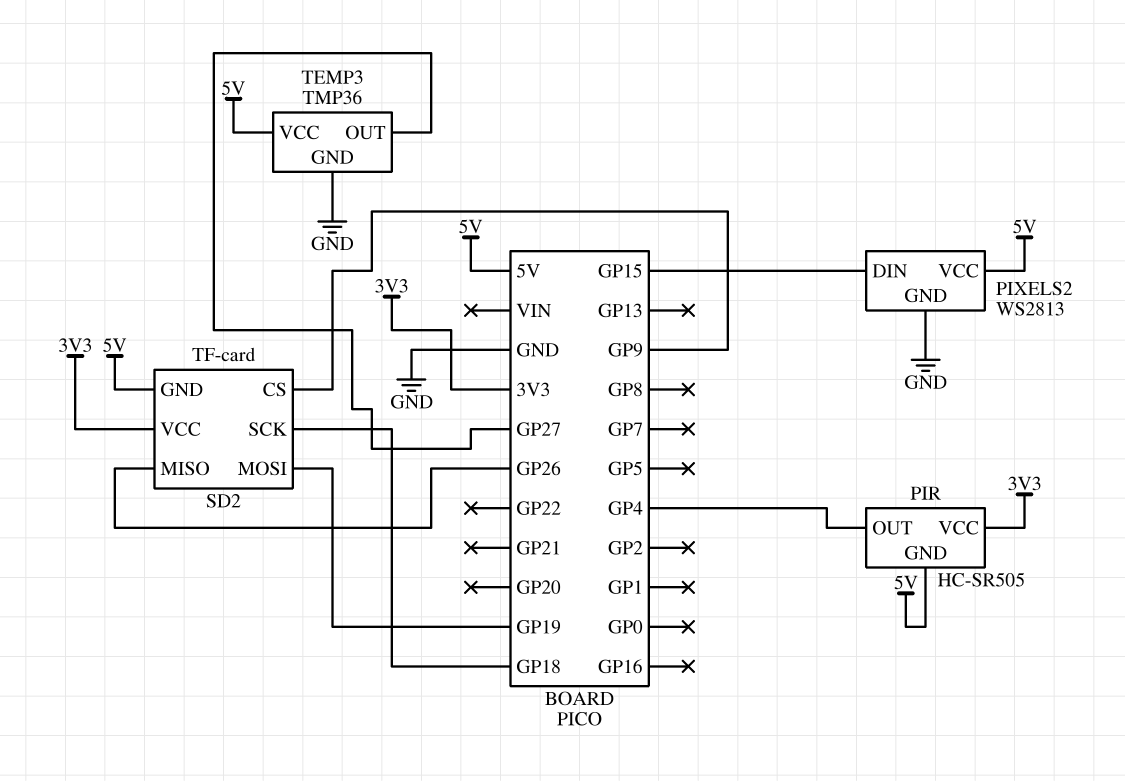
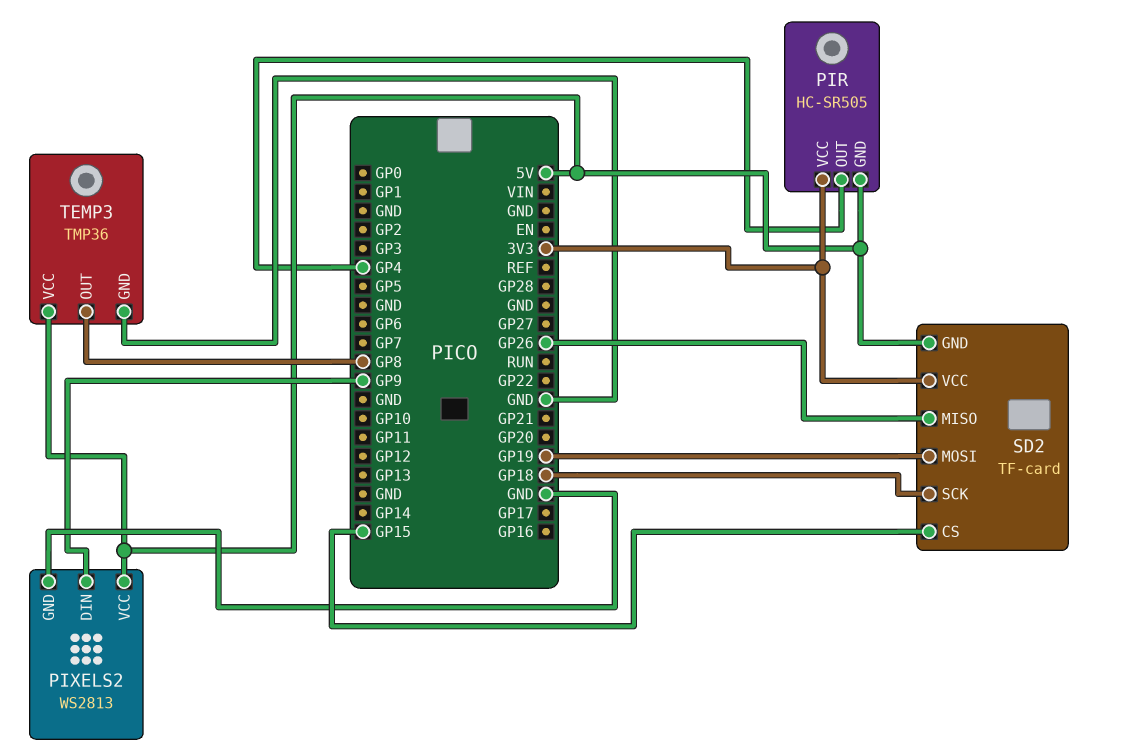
PIXELS2 pin DIN: GP15 -> GP9
SD2 pin CS: GP9 -> GP15
TEMP3 pin OUT: GP27 -> GP8

